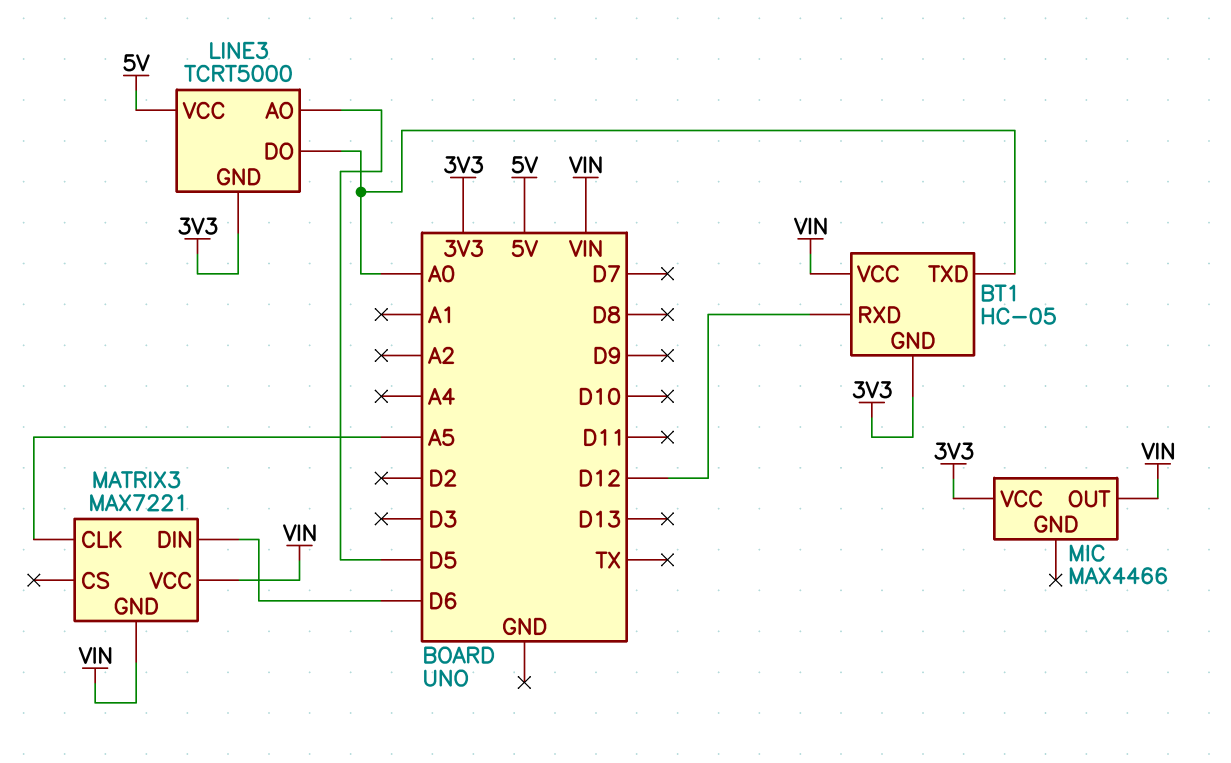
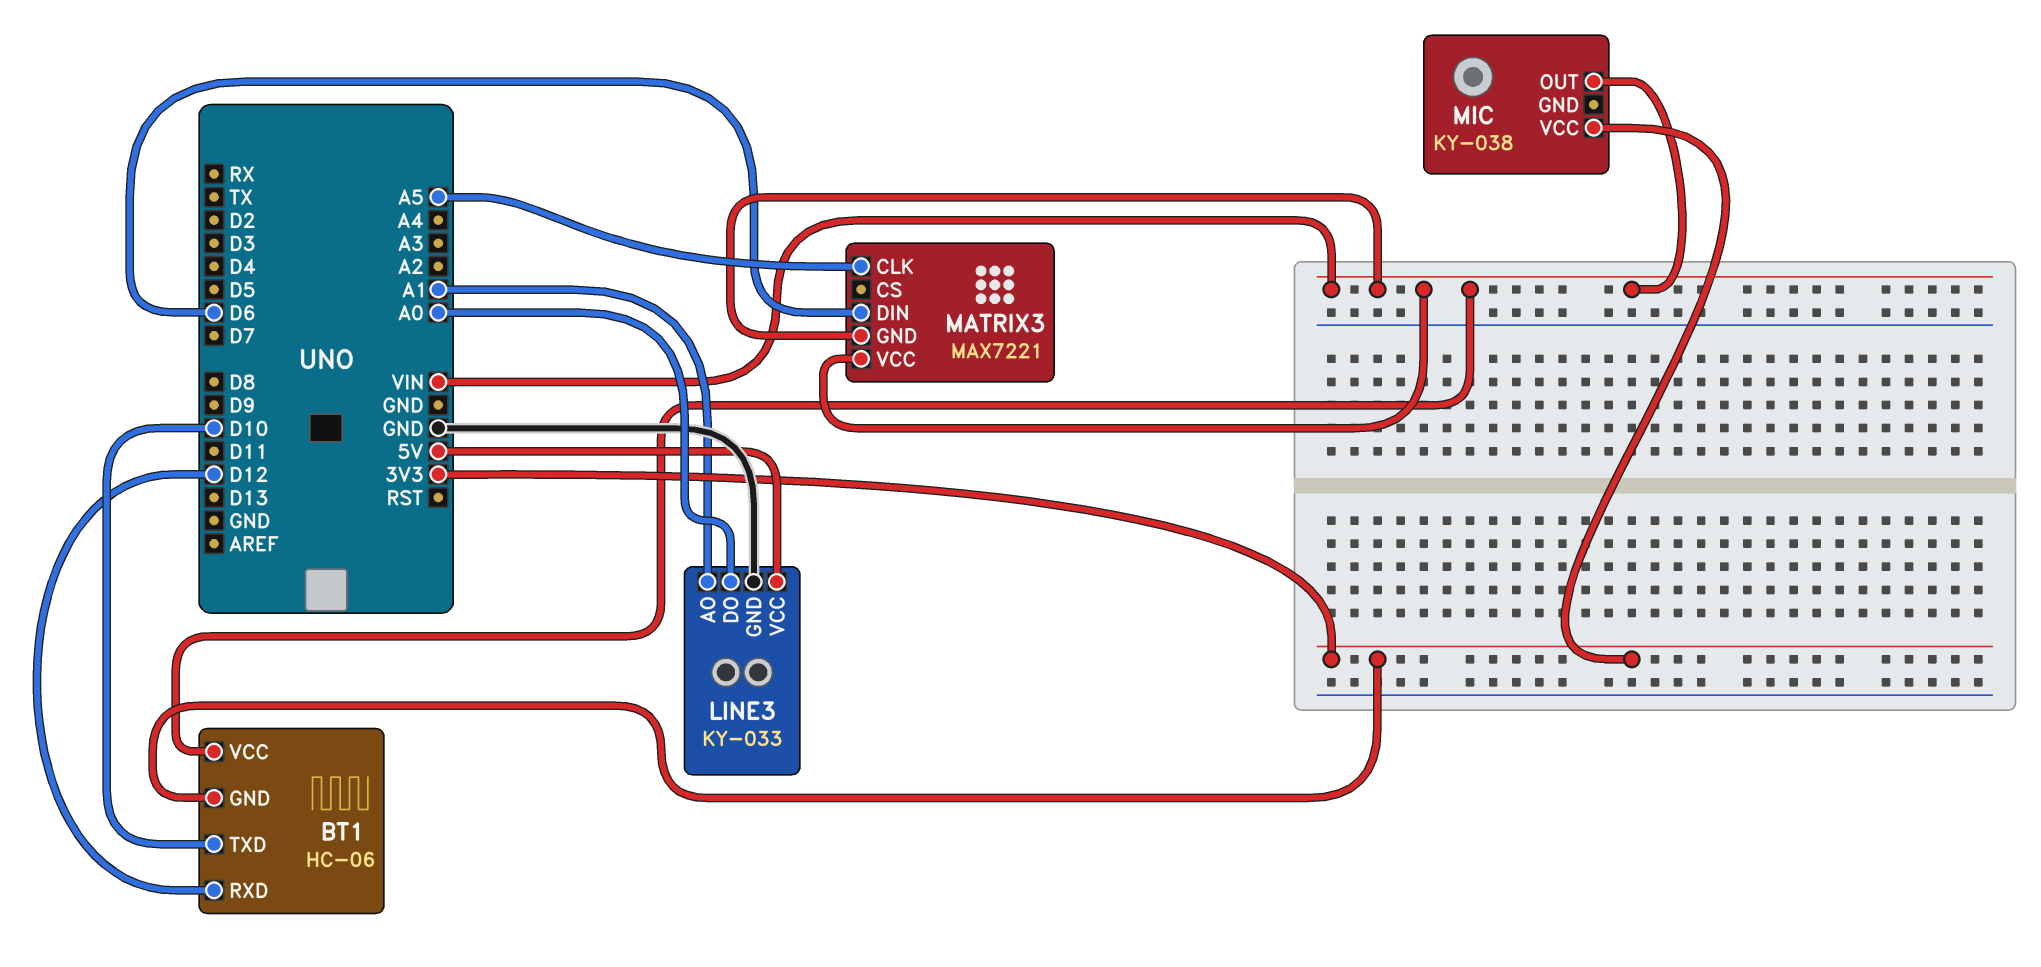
BT1: HC-05 -> HC-06
BT1 pin TXD: A0 -> D10
LINE3: TCRT5000 -> KY-033
LINE3 pin AO: D5 -> A1
LINE3 pin GND: 3V3 -> GND
MIC: MAX4466 -> KY-038

